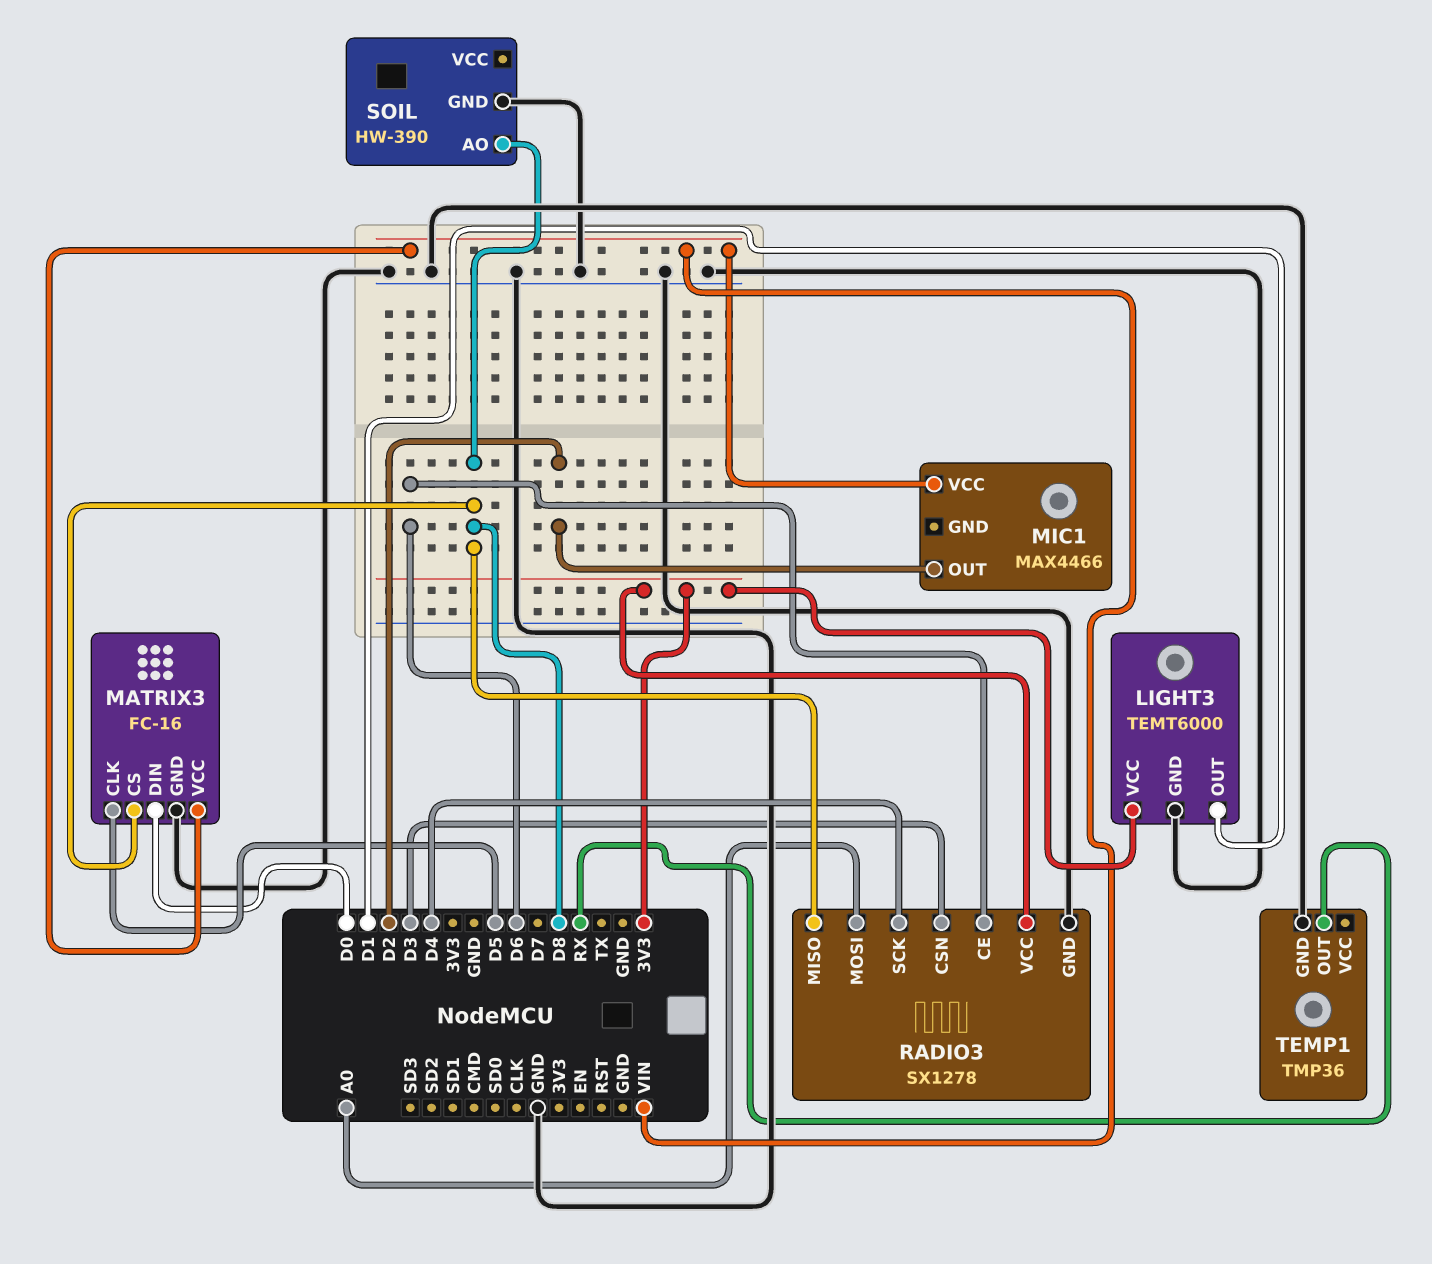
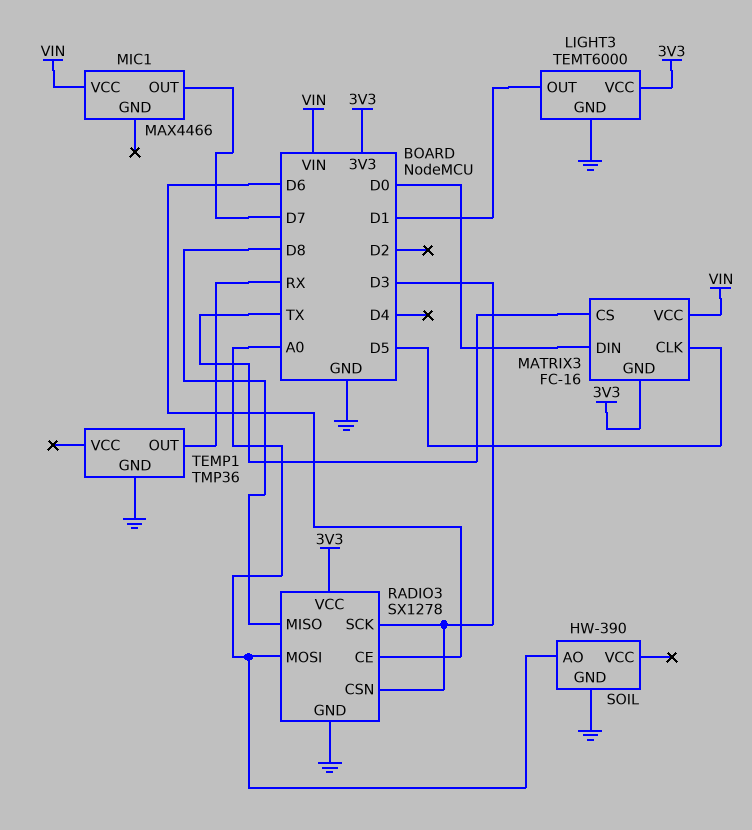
MATRIX3 pin CS: D8 -> TX
MATRIX3 pin GND: GND -> 3V3
MIC1 pin OUT: D2 -> D7
RADIO3 pin SCK: D4 -> D3
SOIL pin AO: D8 -> A0

